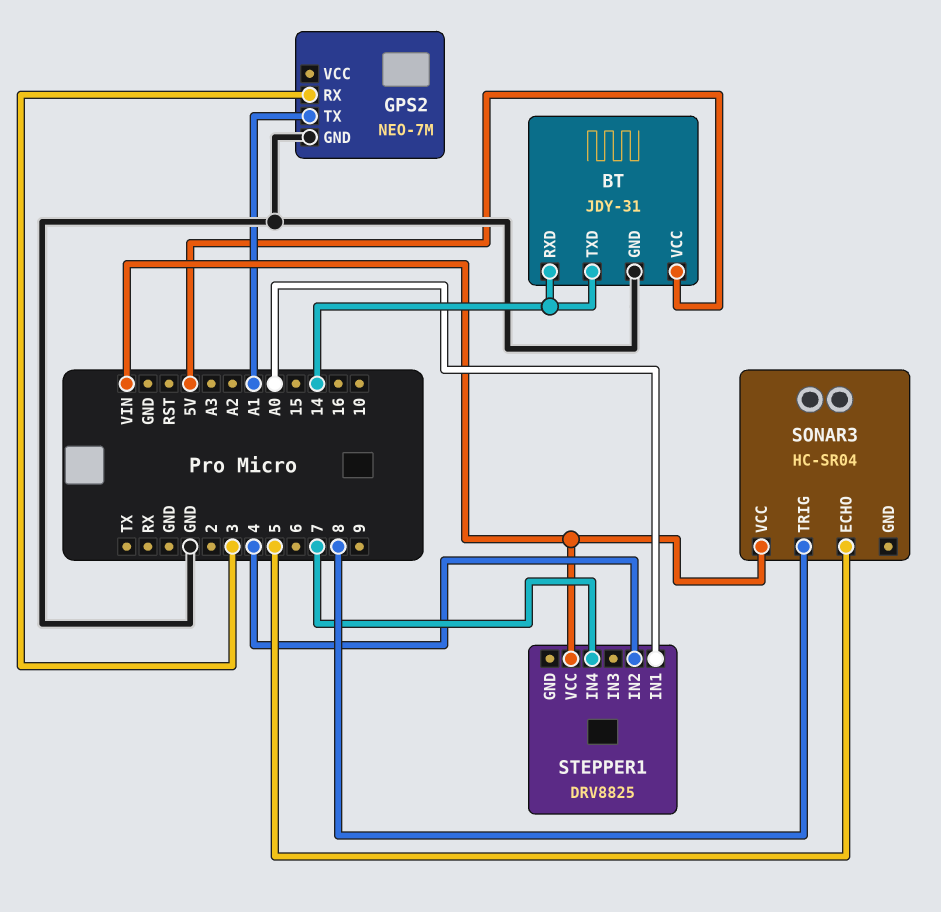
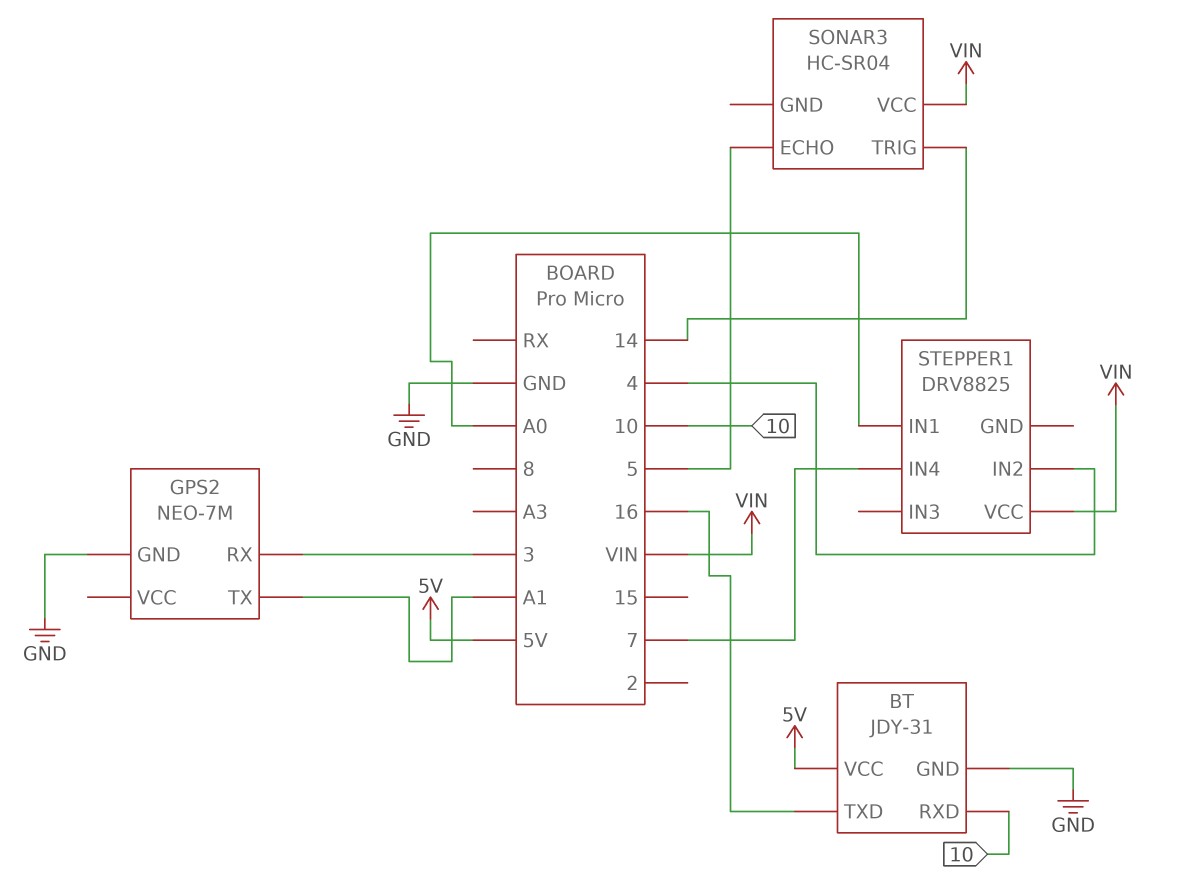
BT pin RXD: 14 -> 10
BT pin TXD: 14 -> 16
SONAR3 pin TRIG: 8 -> 14

